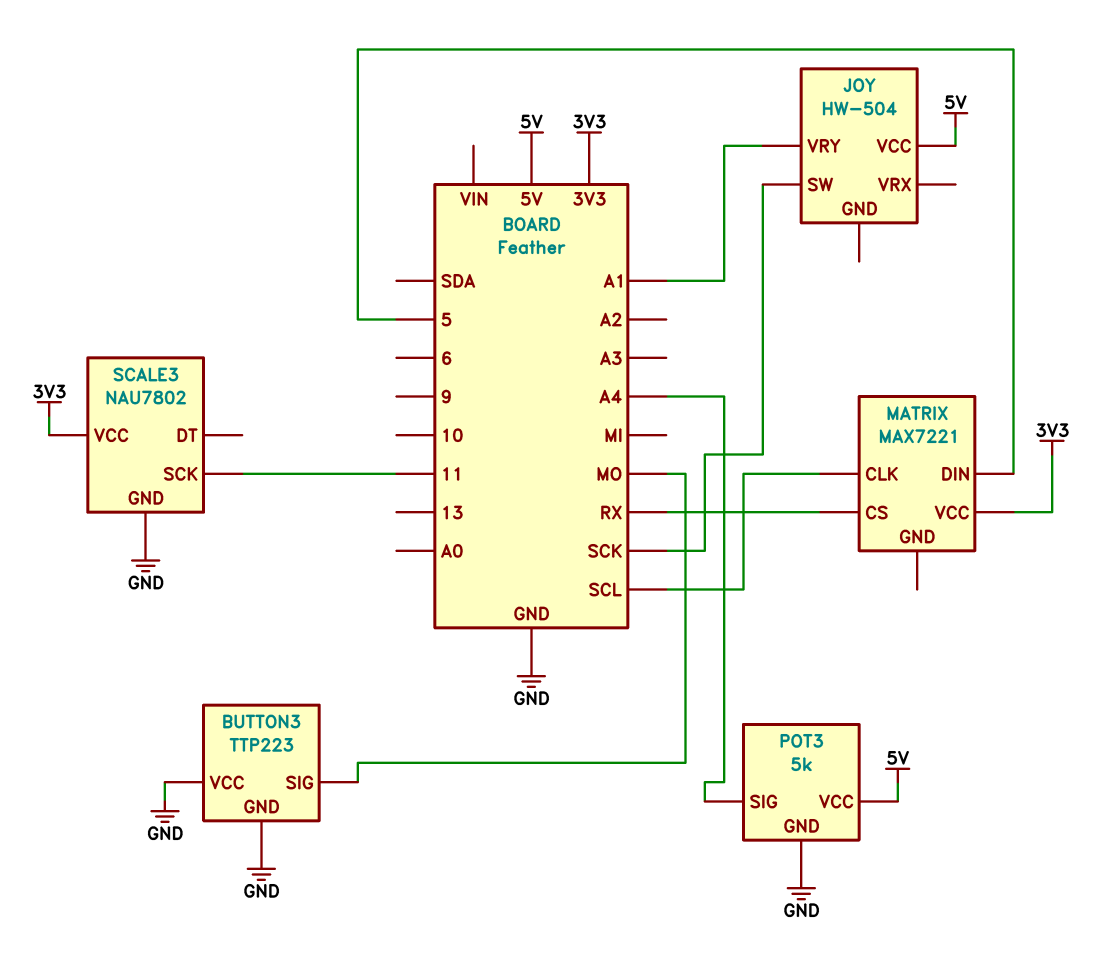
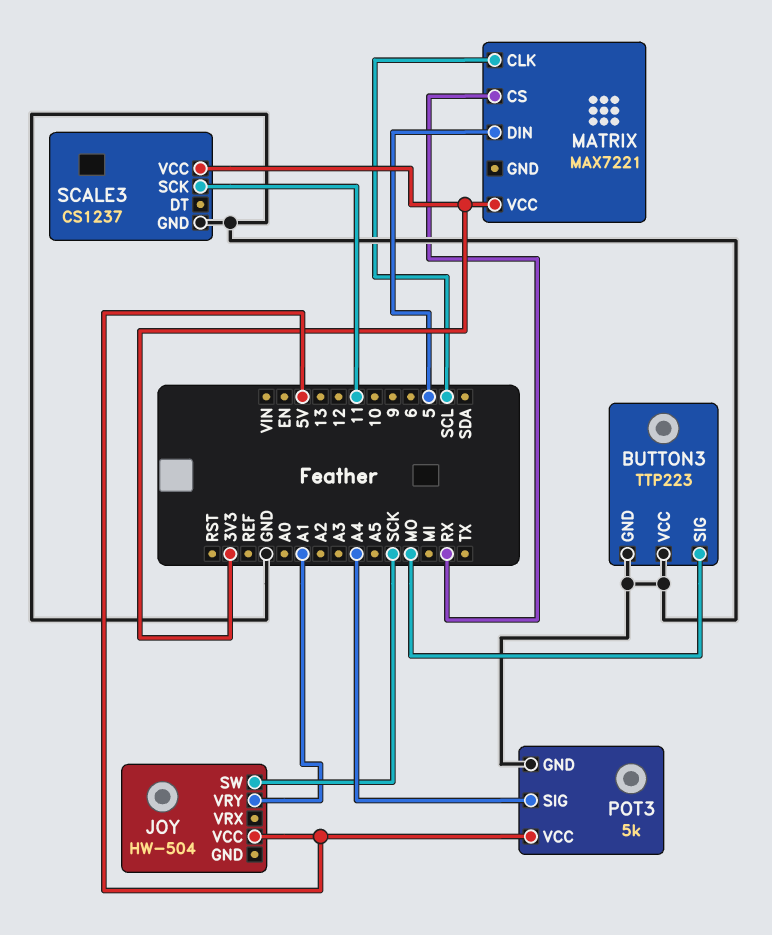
SCALE3: NAU7802 -> CS1237

